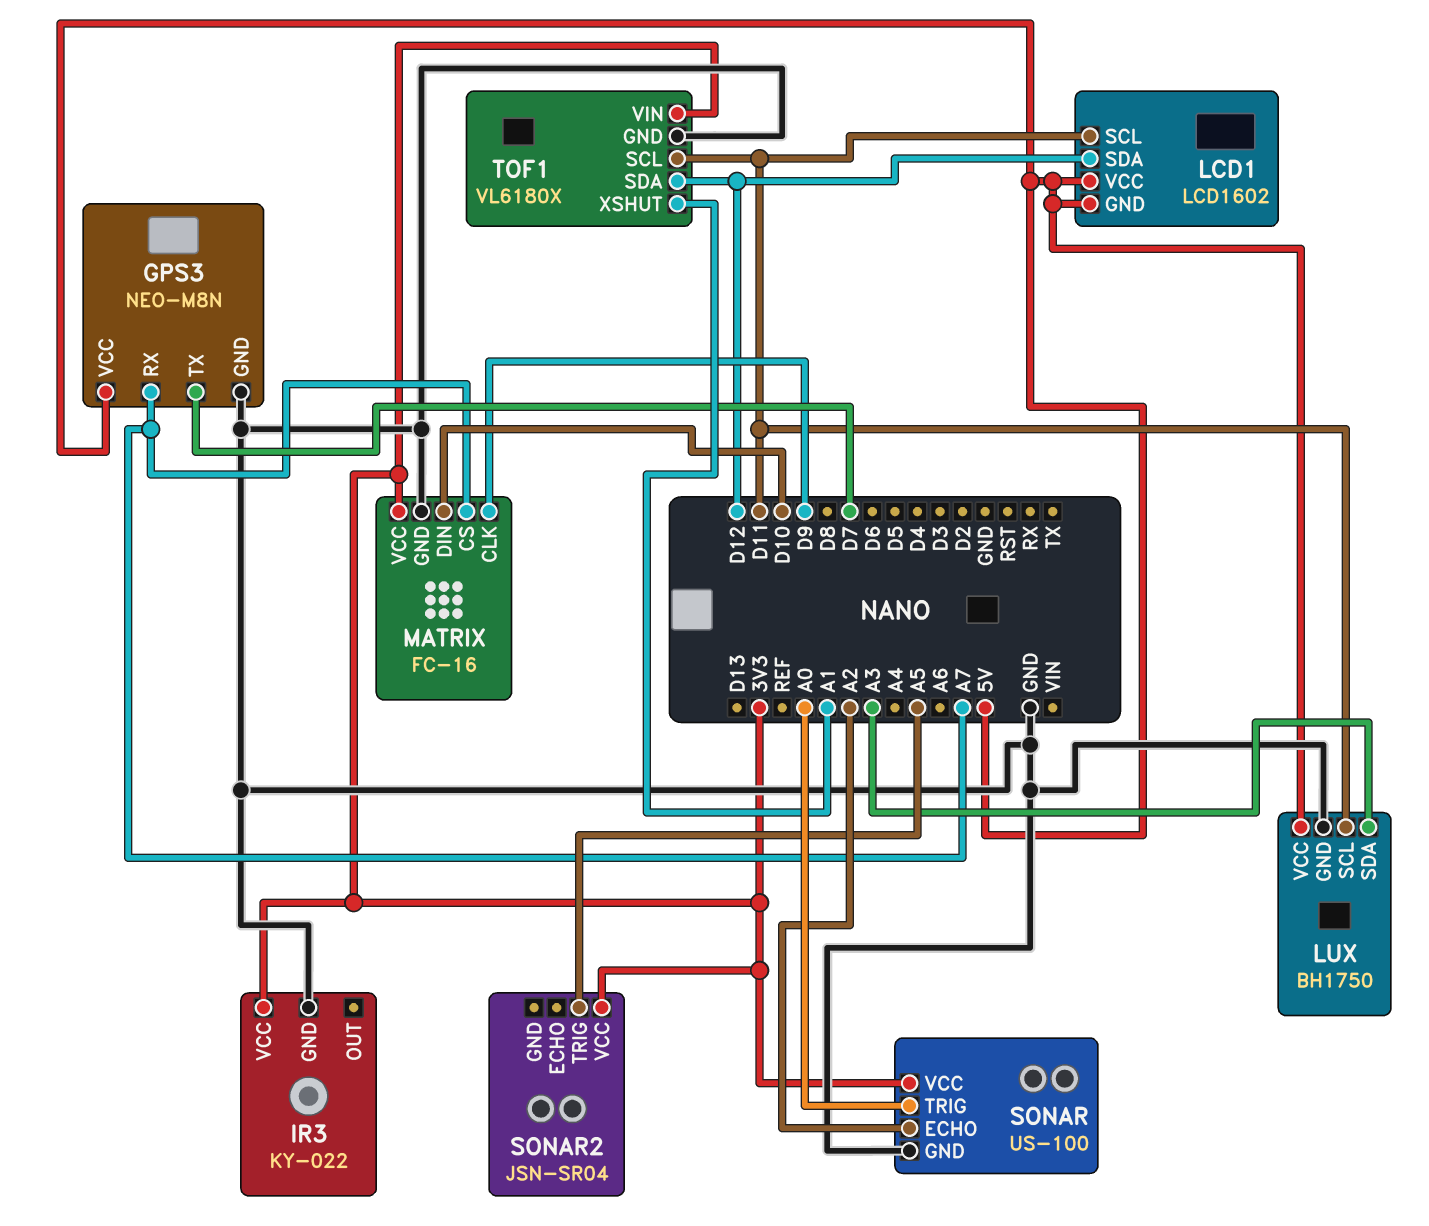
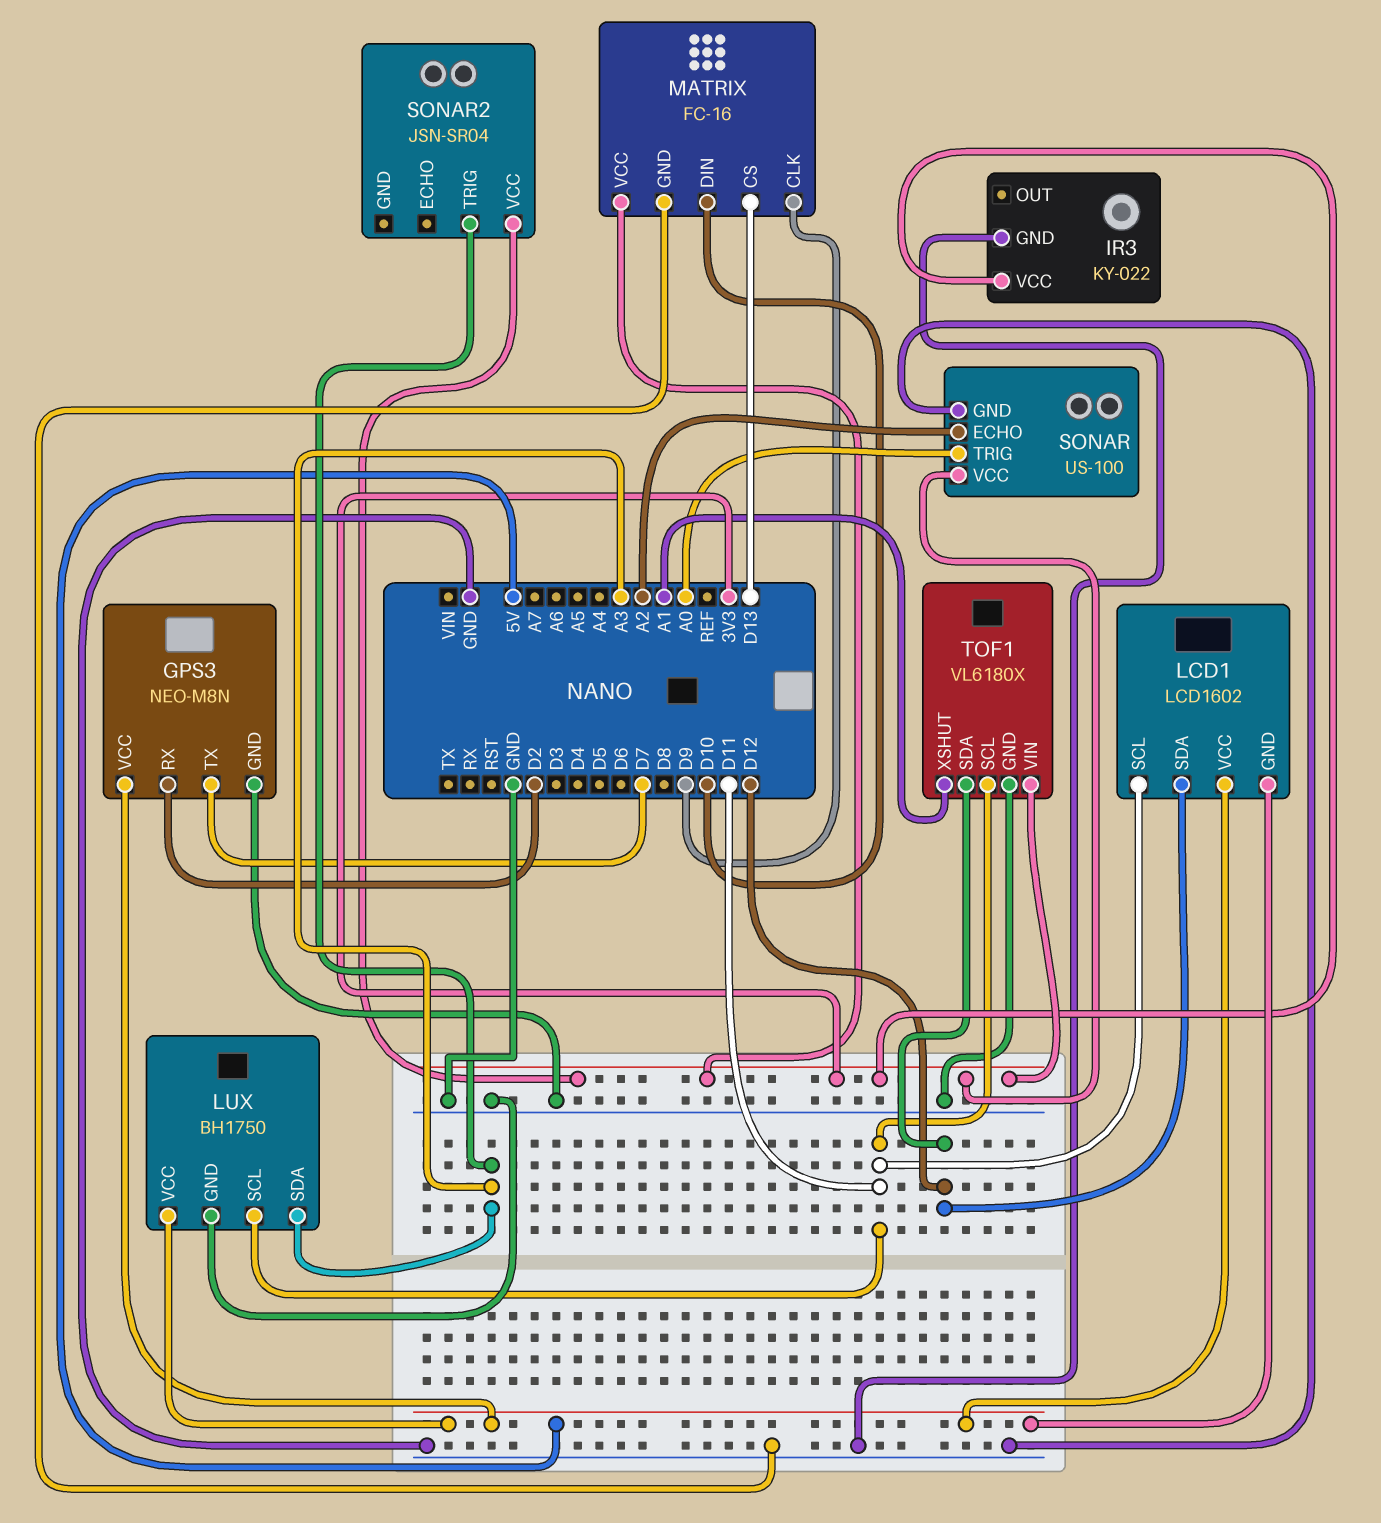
GPS3 pin RX: A7 -> D2
MATRIX pin CS: A7 -> D13
SONAR2 pin TRIG: A5 -> A3

